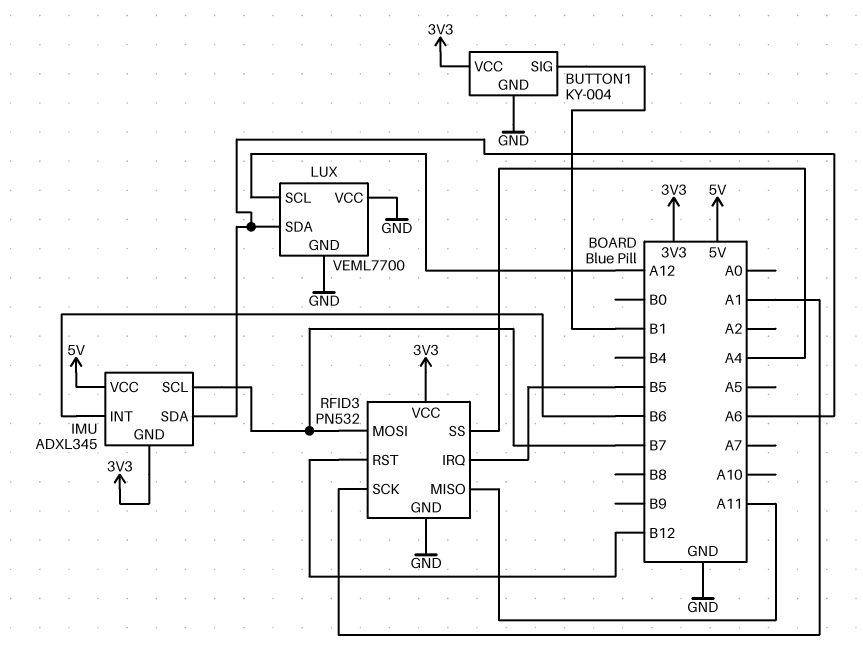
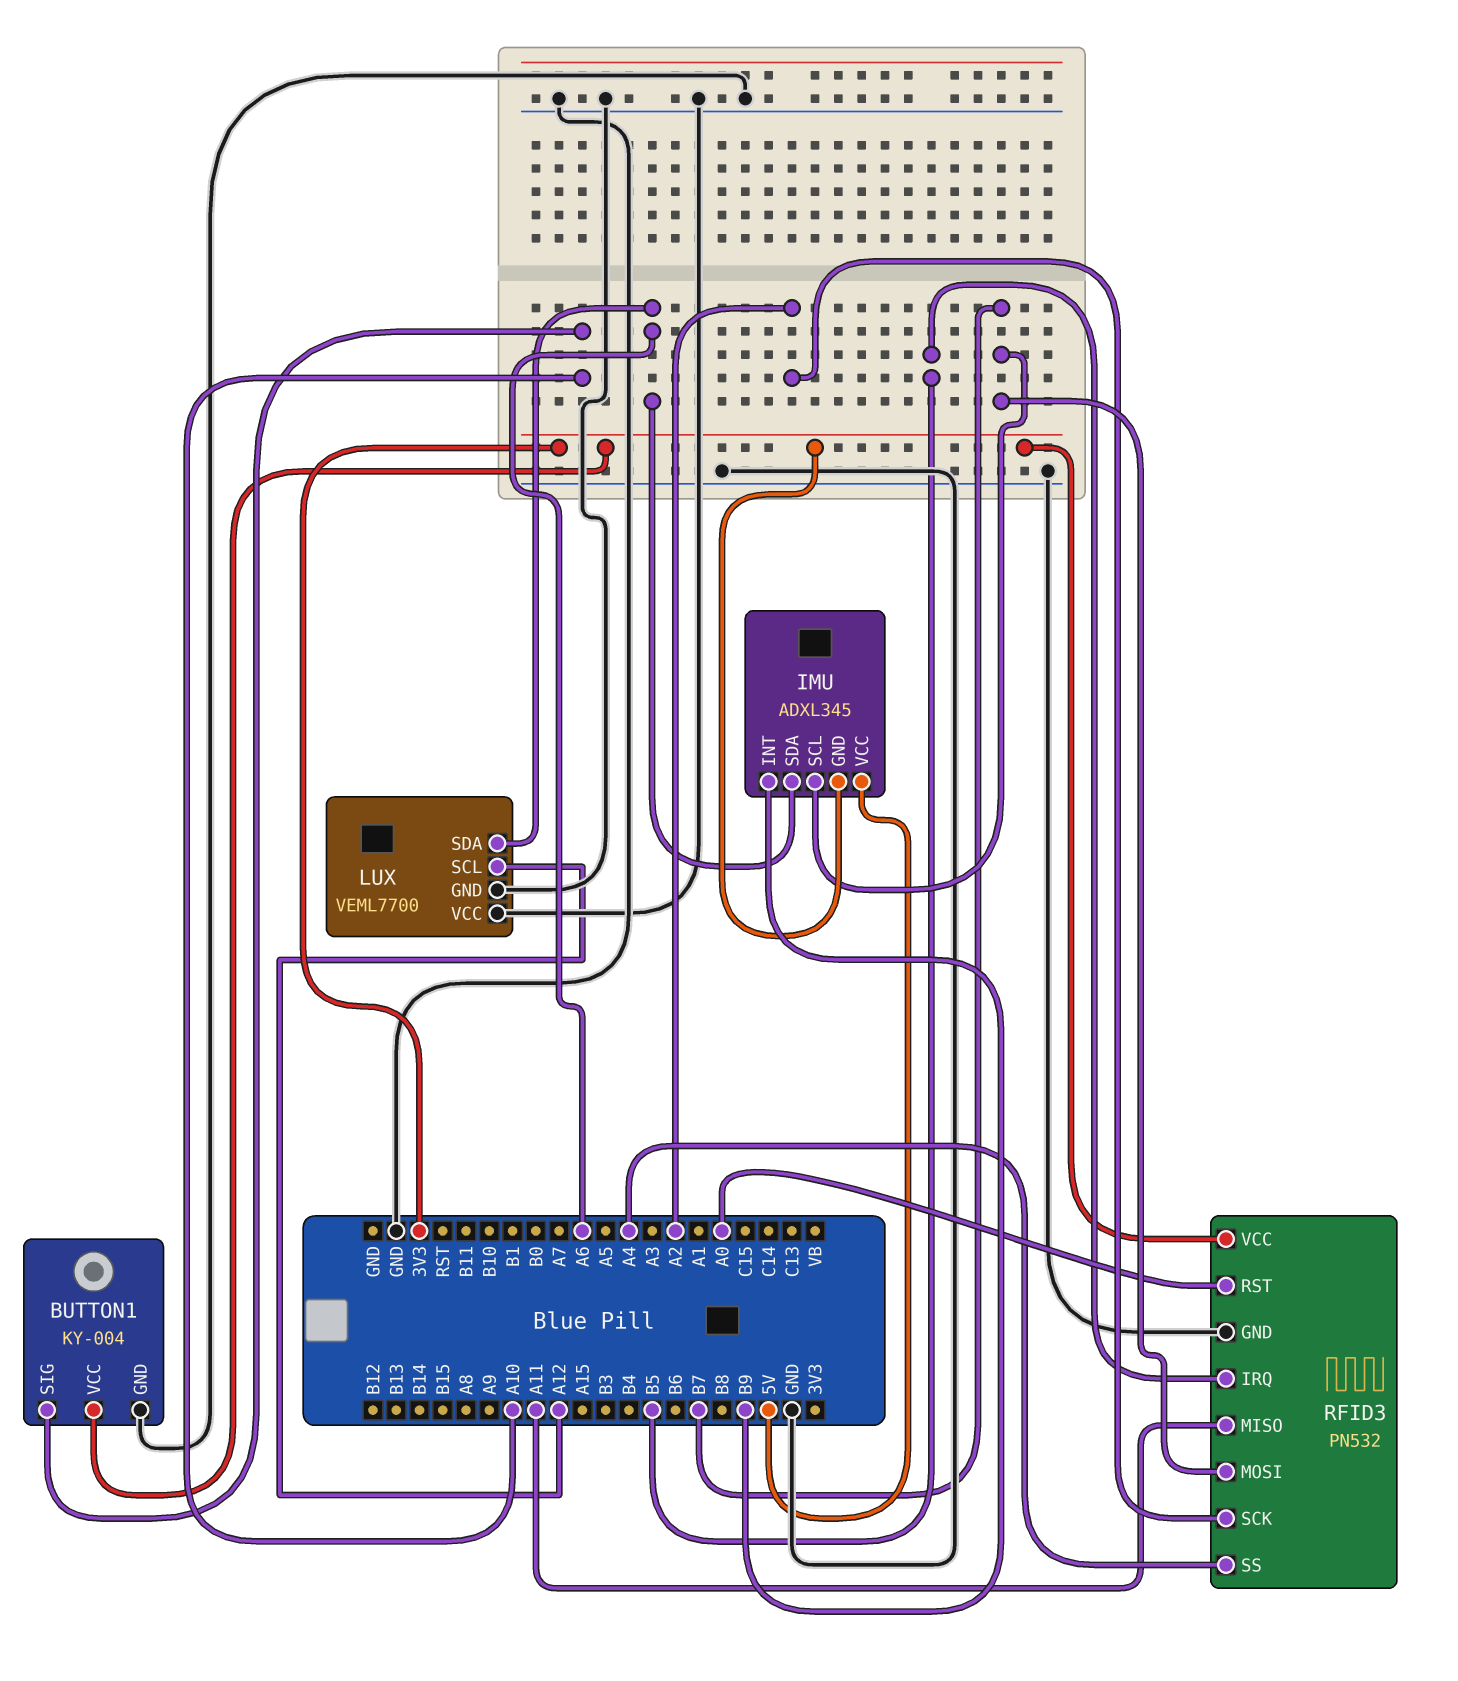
BUTTON1 pin SIG: B1 -> A10
IMU pin INT: B6 -> B9
RFID3 pin RST: B12 -> A0
RFID3 pin SCK: A1 -> A2

